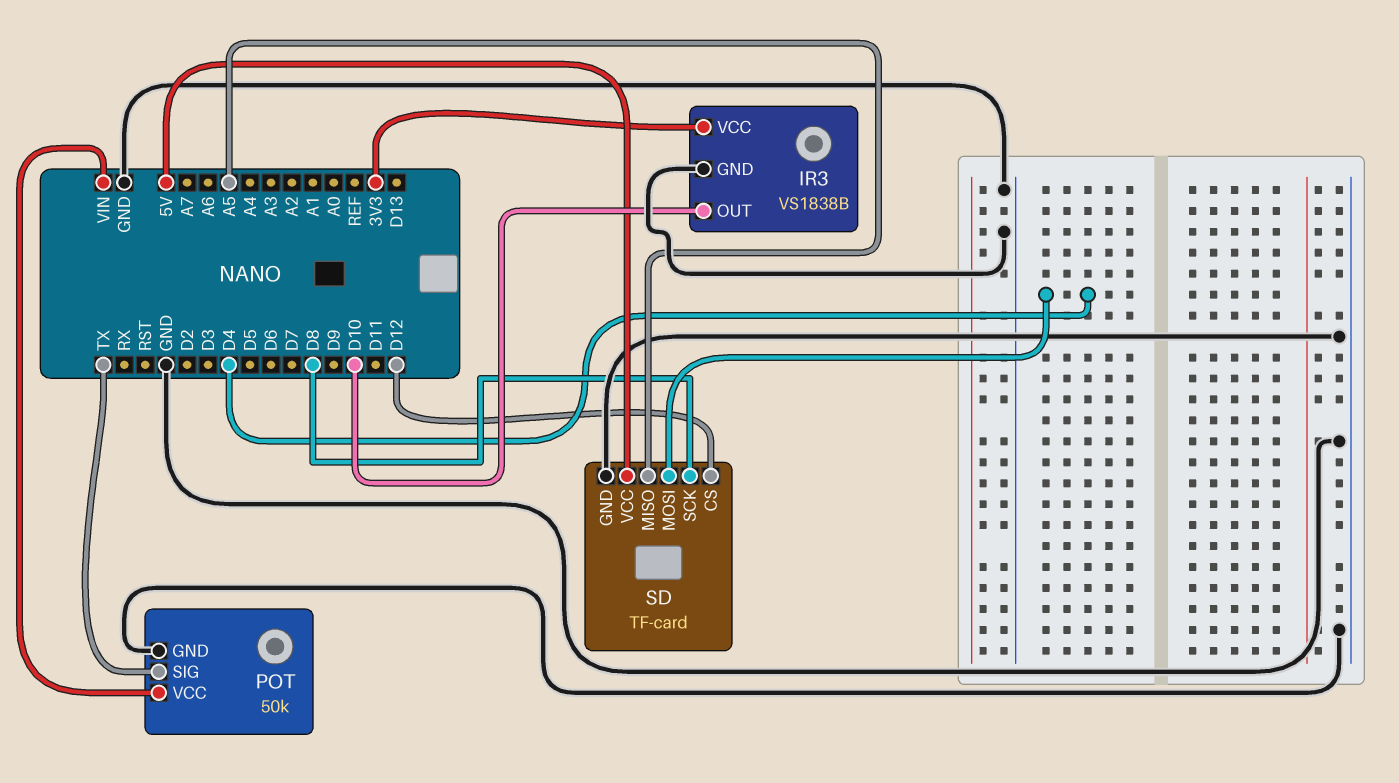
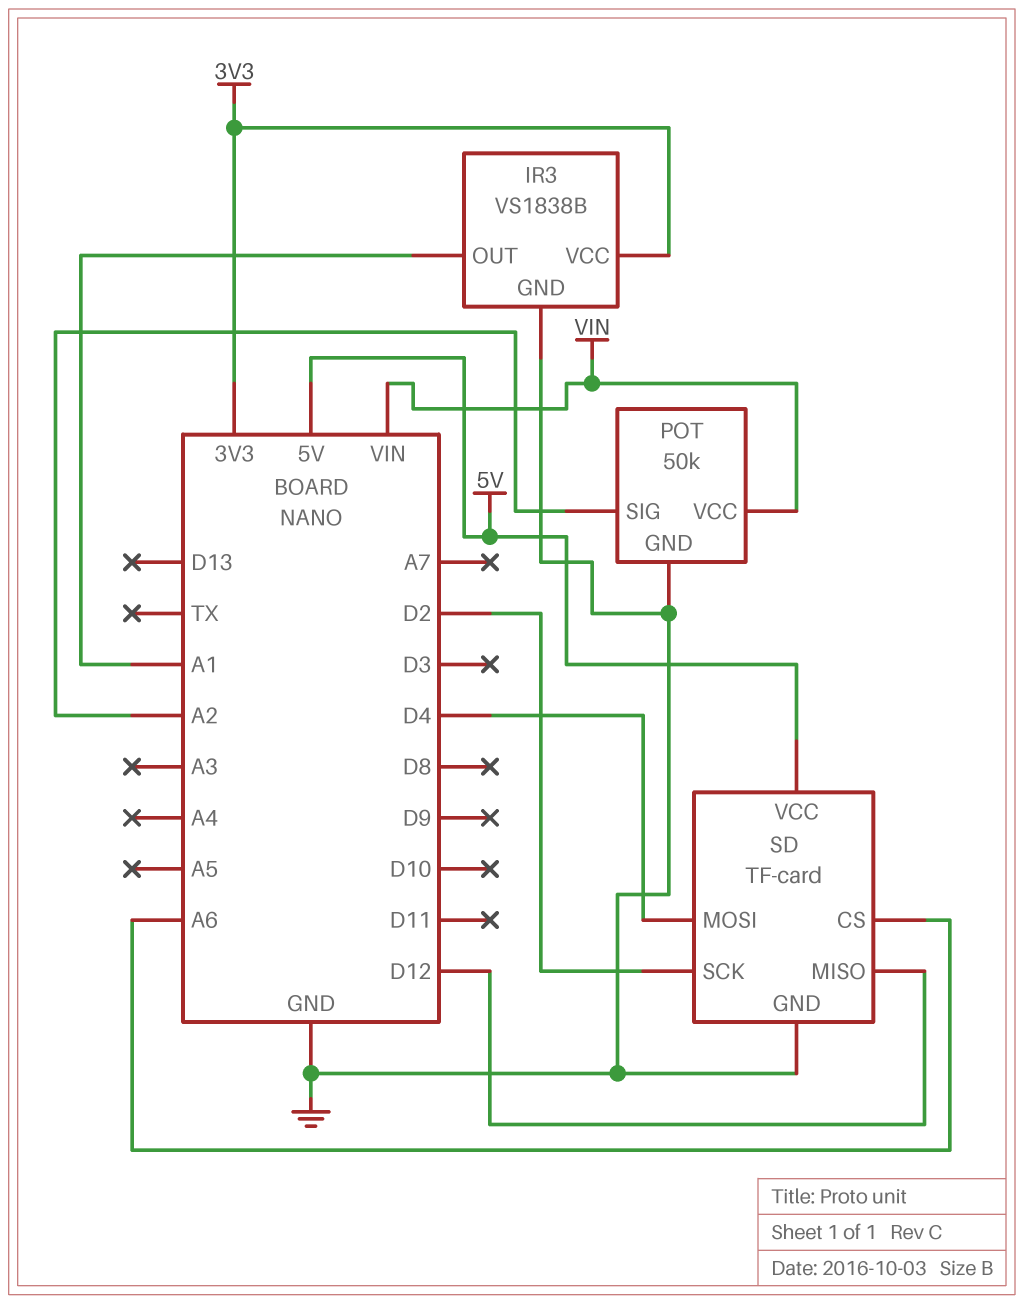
IR3 pin OUT: D10 -> A1
POT pin SIG: TX -> A2
SD pin CS: D12 -> A6
SD pin MISO: A5 -> D12
SD pin SCK: D8 -> D2

